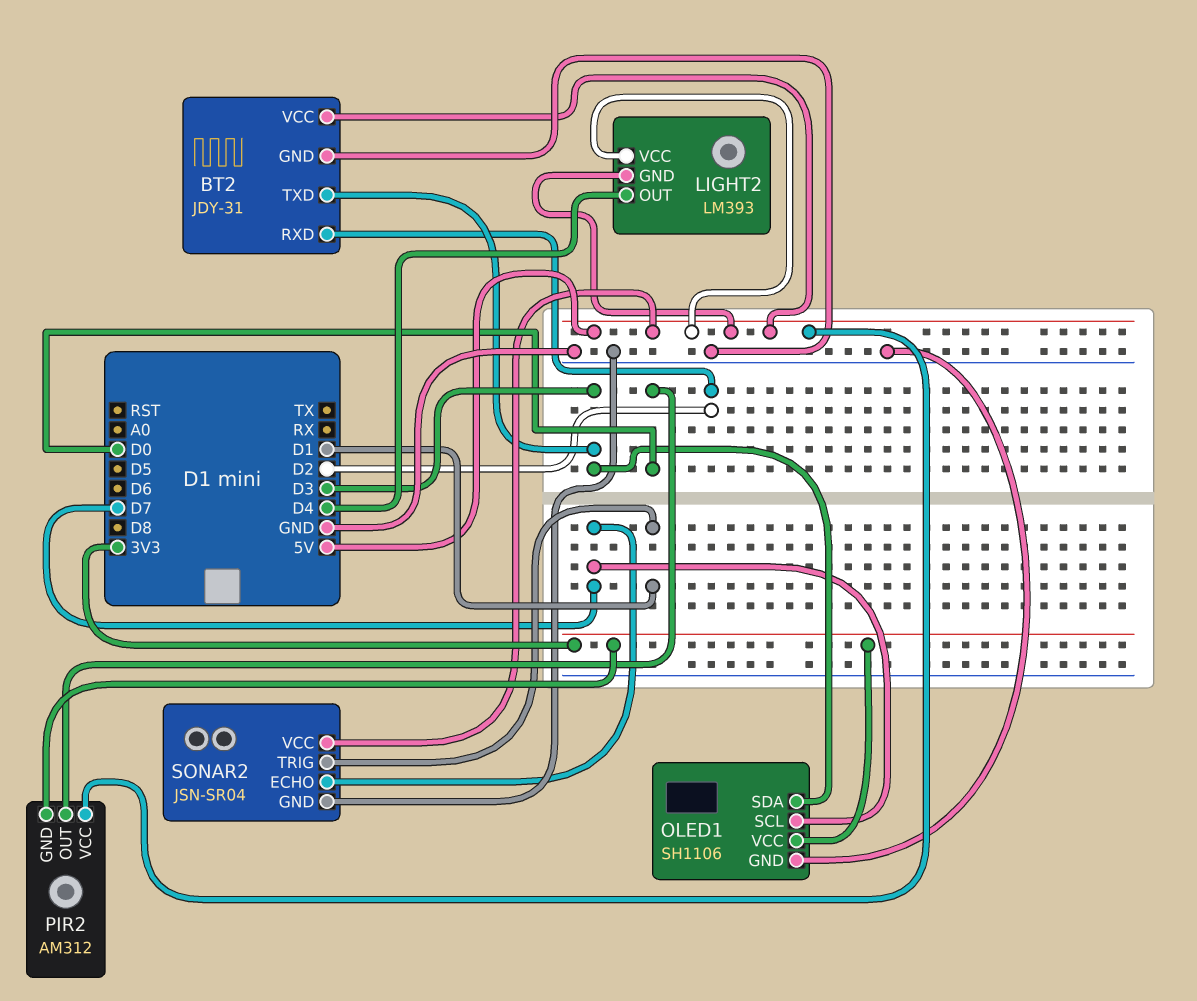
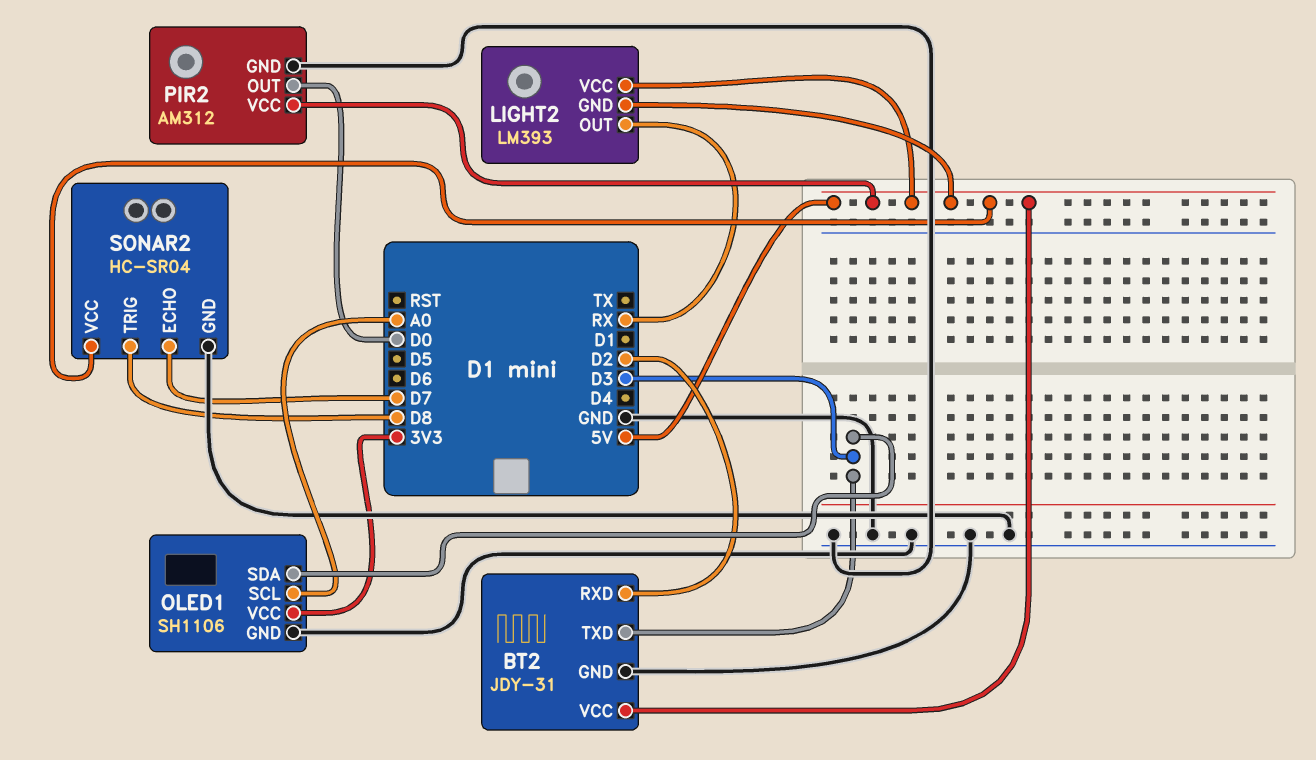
LIGHT2 pin OUT: D4 -> RX
OLED1 pin SCL: D7 -> A0
PIR2 pin GND: 3V3 -> GND
SONAR2: JSN-SR04 -> HC-SR04
SONAR2 pin TRIG: D1 -> D8

